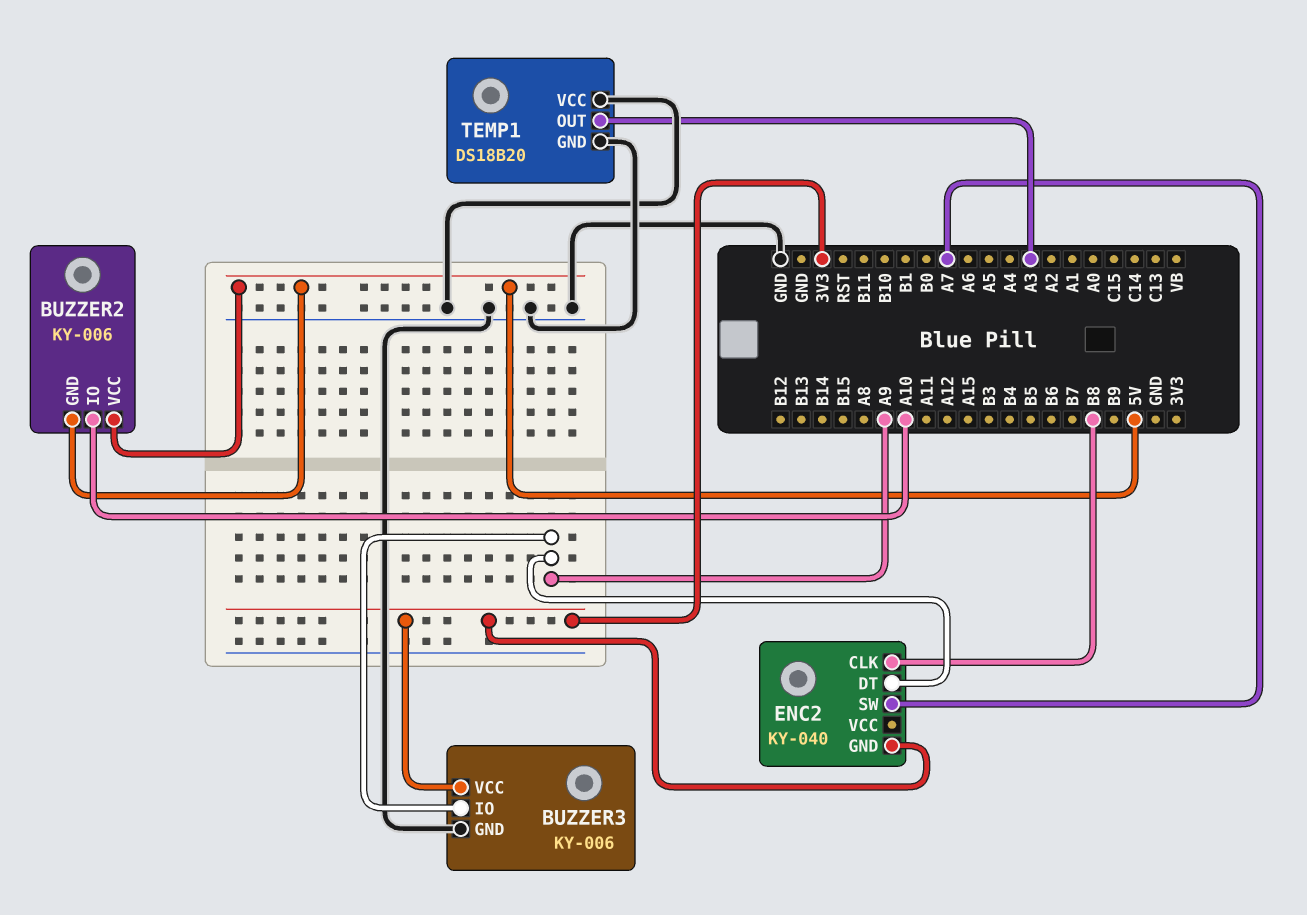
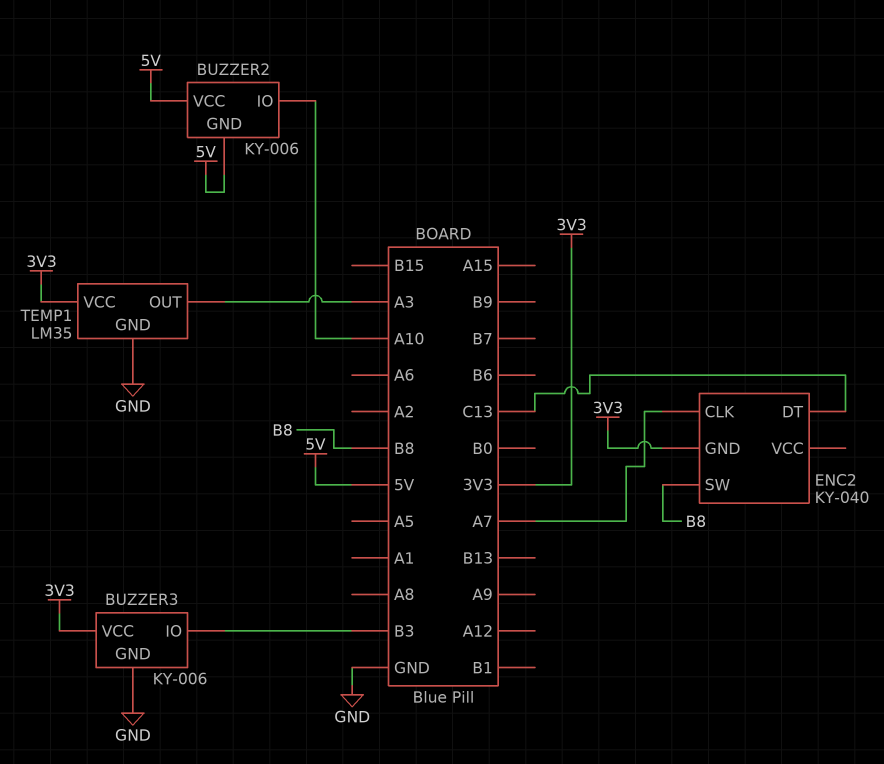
BUZZER3 pin IO: A9 -> B3
ENC2 pin CLK: B8 -> A7
ENC2 pin DT: A9 -> C13
ENC2 pin SW: A7 -> B8
TEMP1: DS18B20 -> LM35
TEMP1 pin VCC: GND -> 3V3

